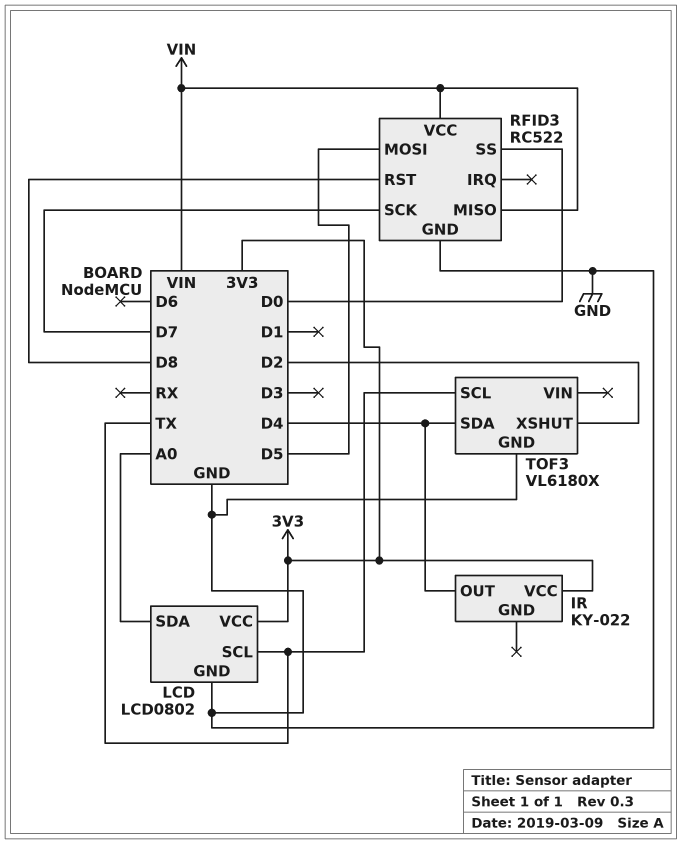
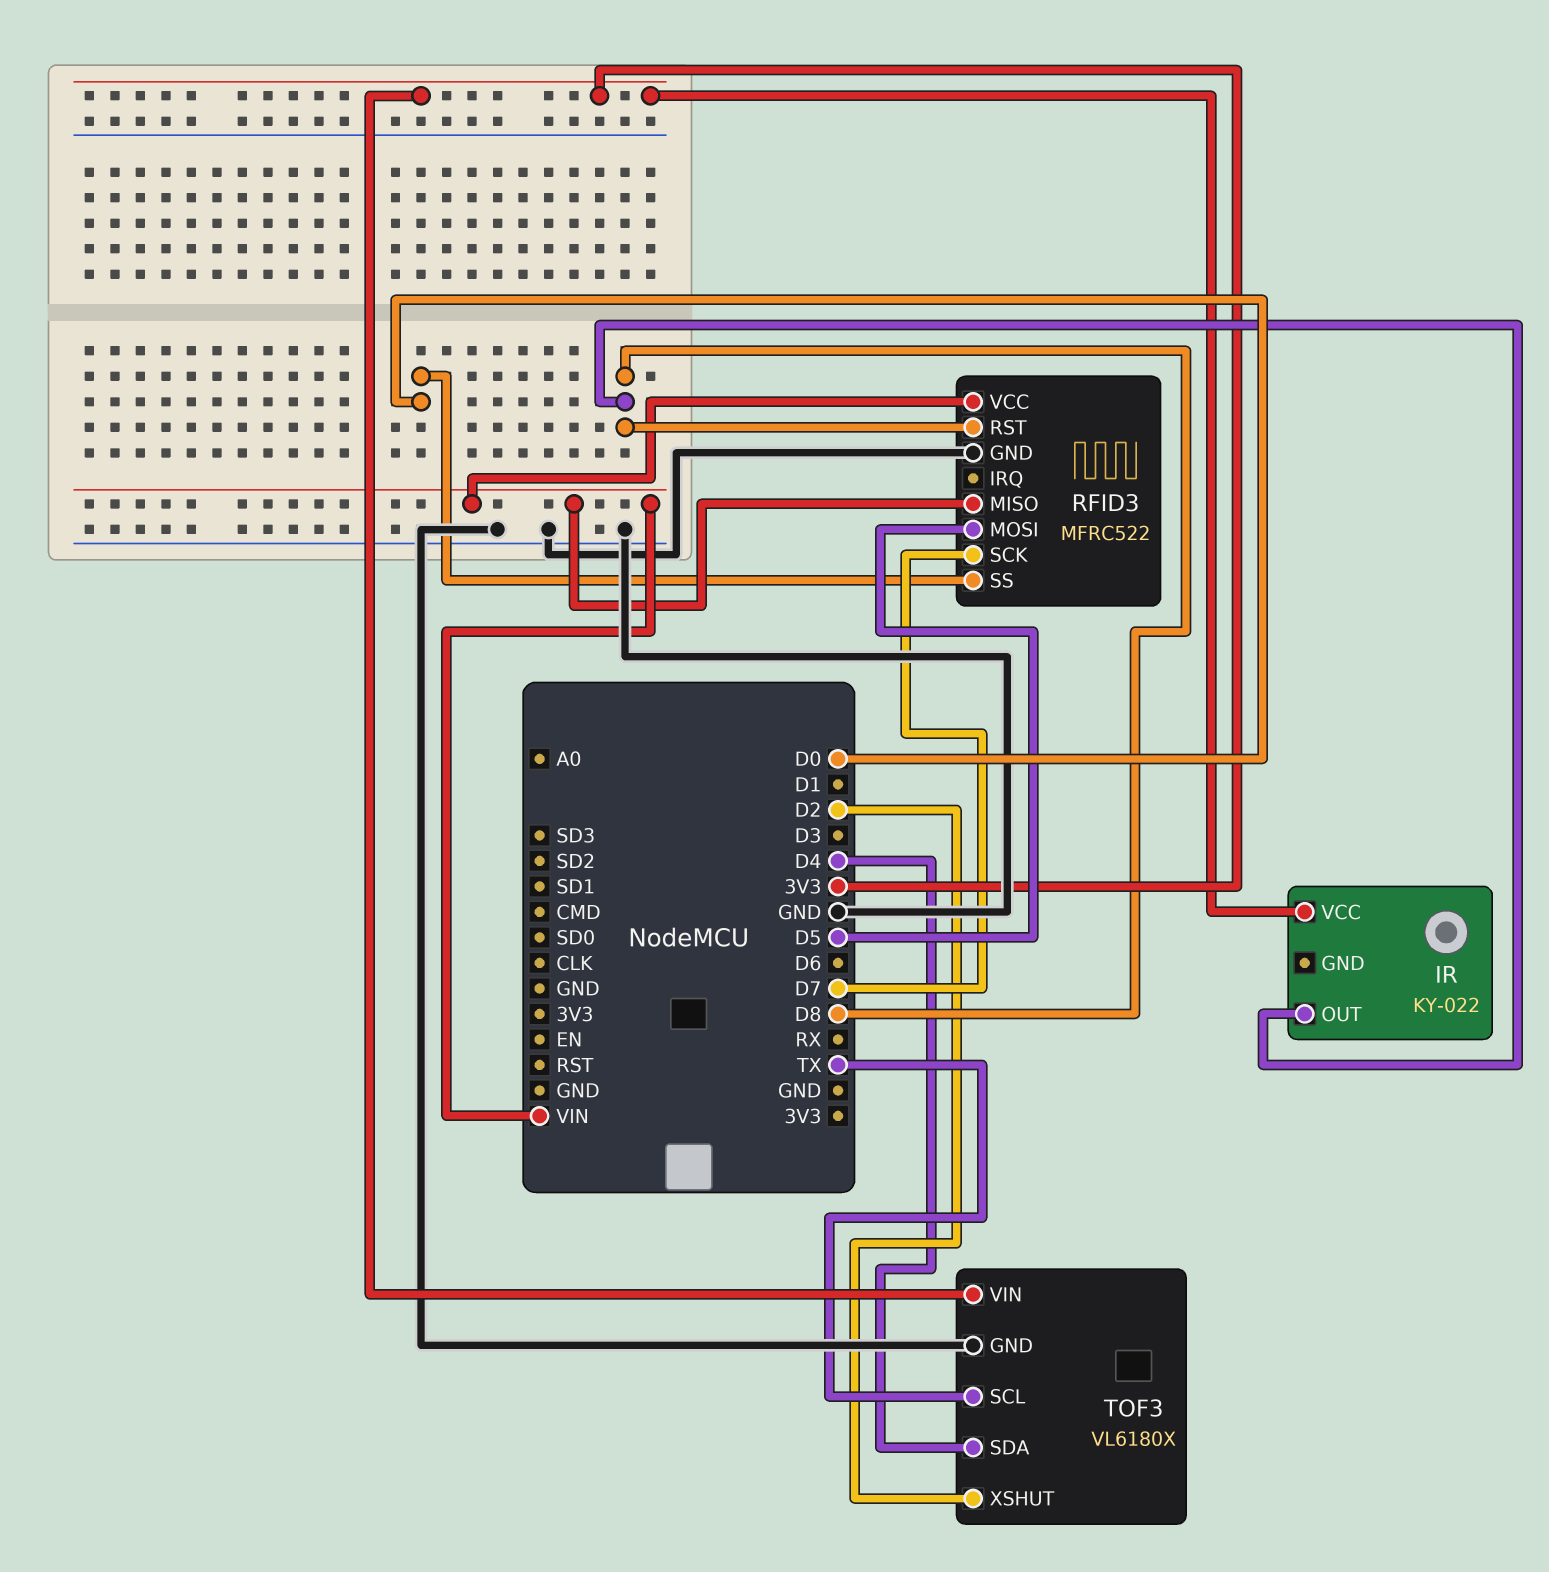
IR pin OUT: D4 -> D8
LCD: LCD0802 -> none
LCD pin GND: GND -> none
LCD pin SCL: TX -> none
LCD pin SDA: A0 -> none
LCD pin VCC: 3V3 -> none
RFID3: RC522 -> MFRC522
TOF3 pin VIN: none -> 3V3

